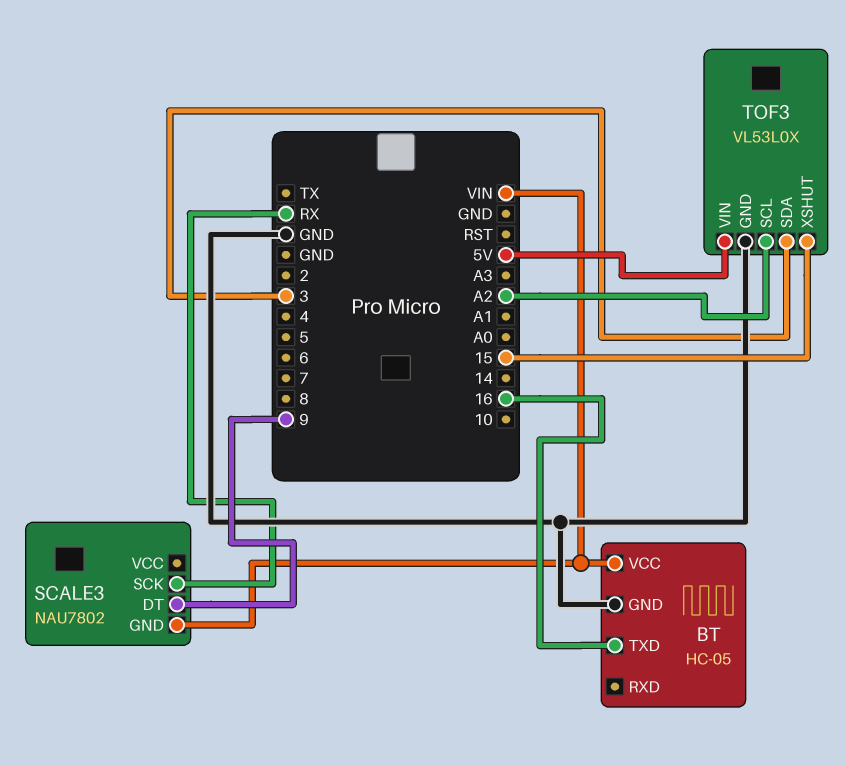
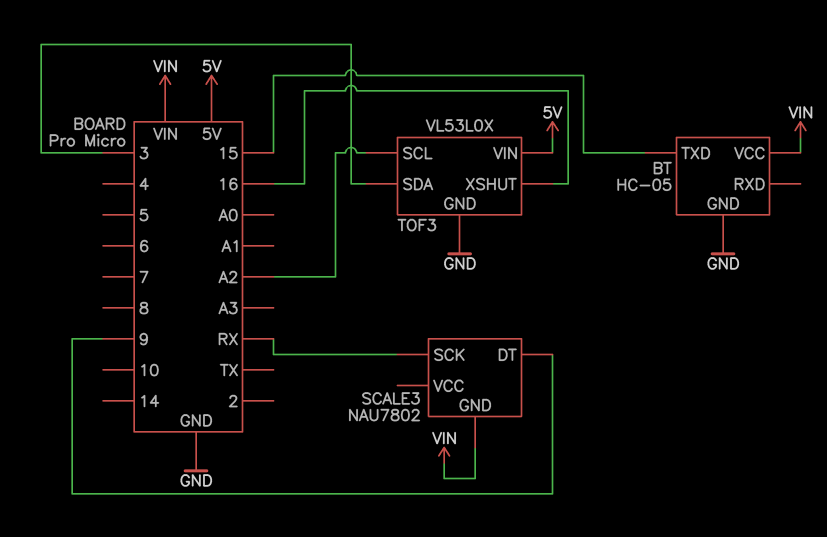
BT pin TXD: 16 -> 15
TOF3 pin XSHUT: 15 -> 16

